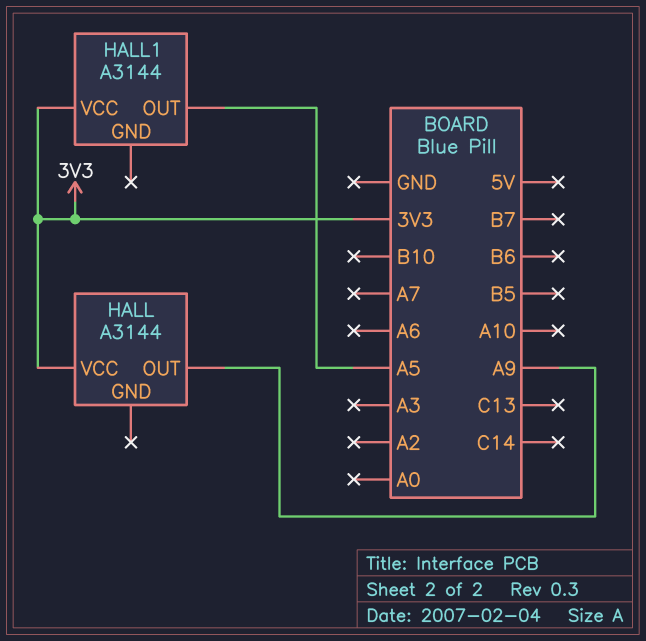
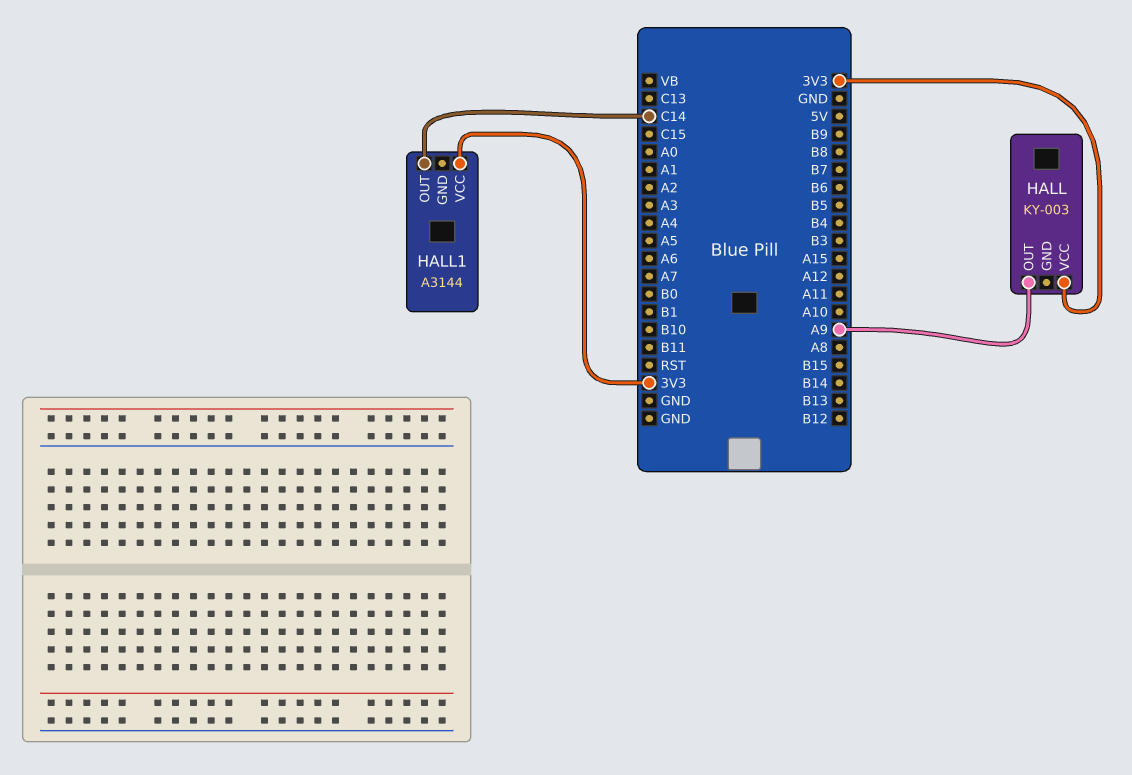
HALL: A3144 -> KY-003
HALL1 pin OUT: A5 -> C14

